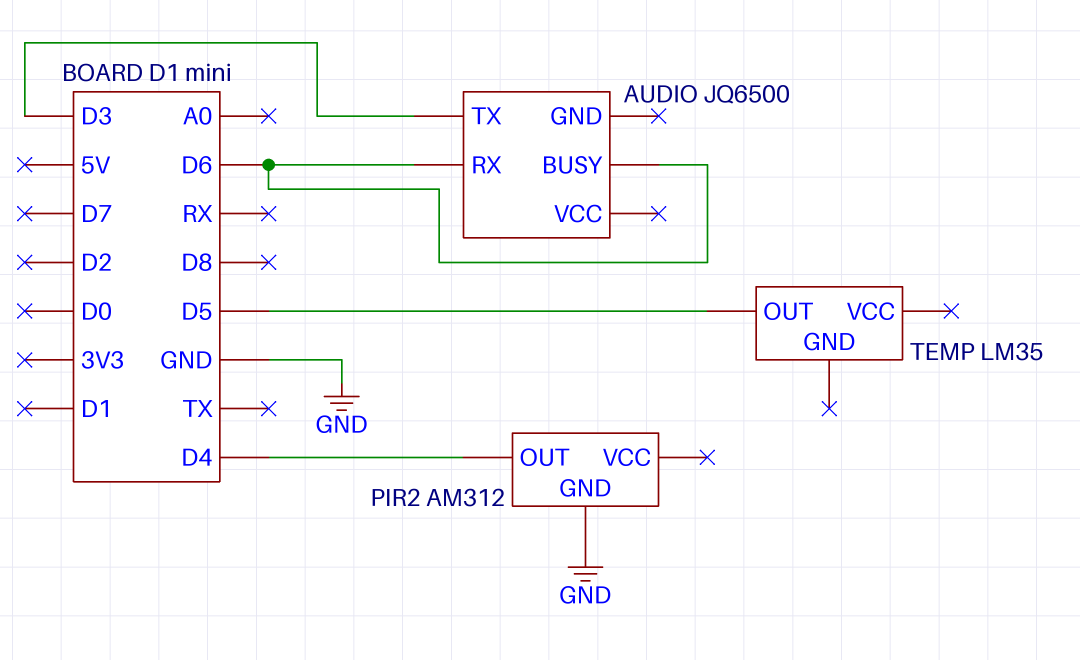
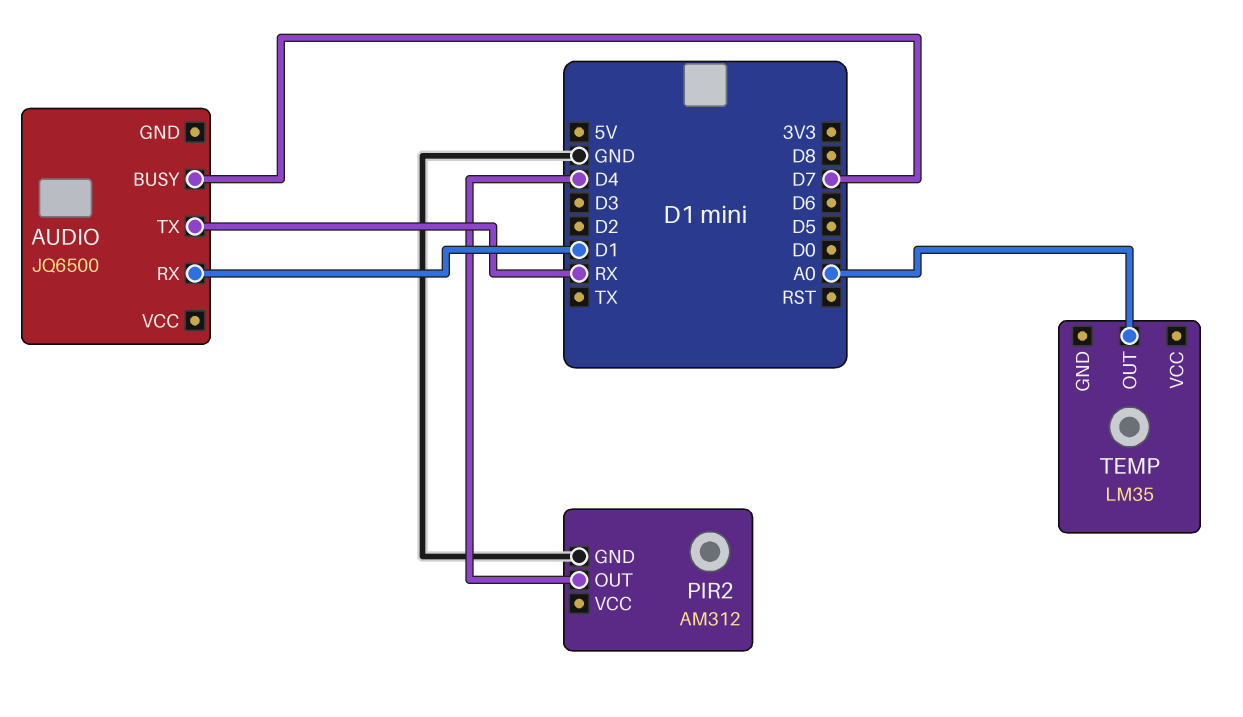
AUDIO pin BUSY: D6 -> D7
AUDIO pin RX: D6 -> D1
AUDIO pin TX: D3 -> RX
TEMP pin OUT: D5 -> A0

